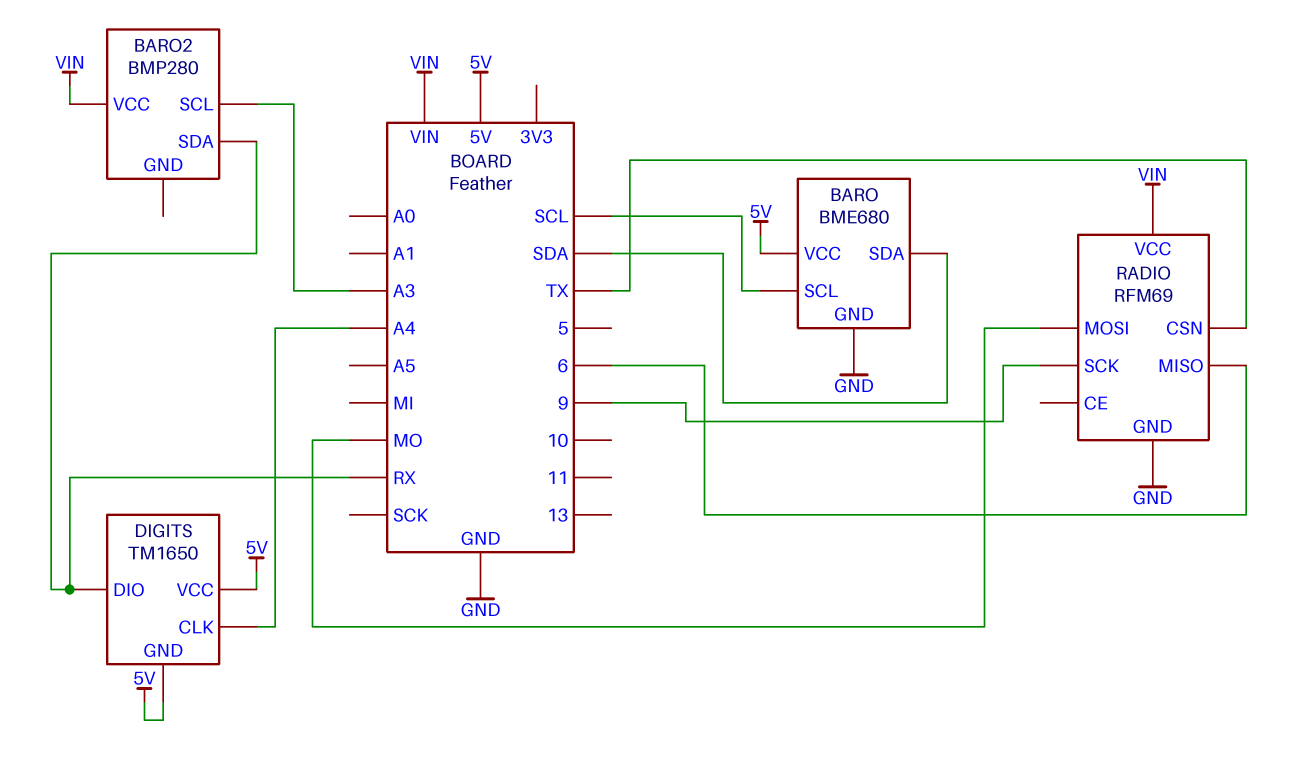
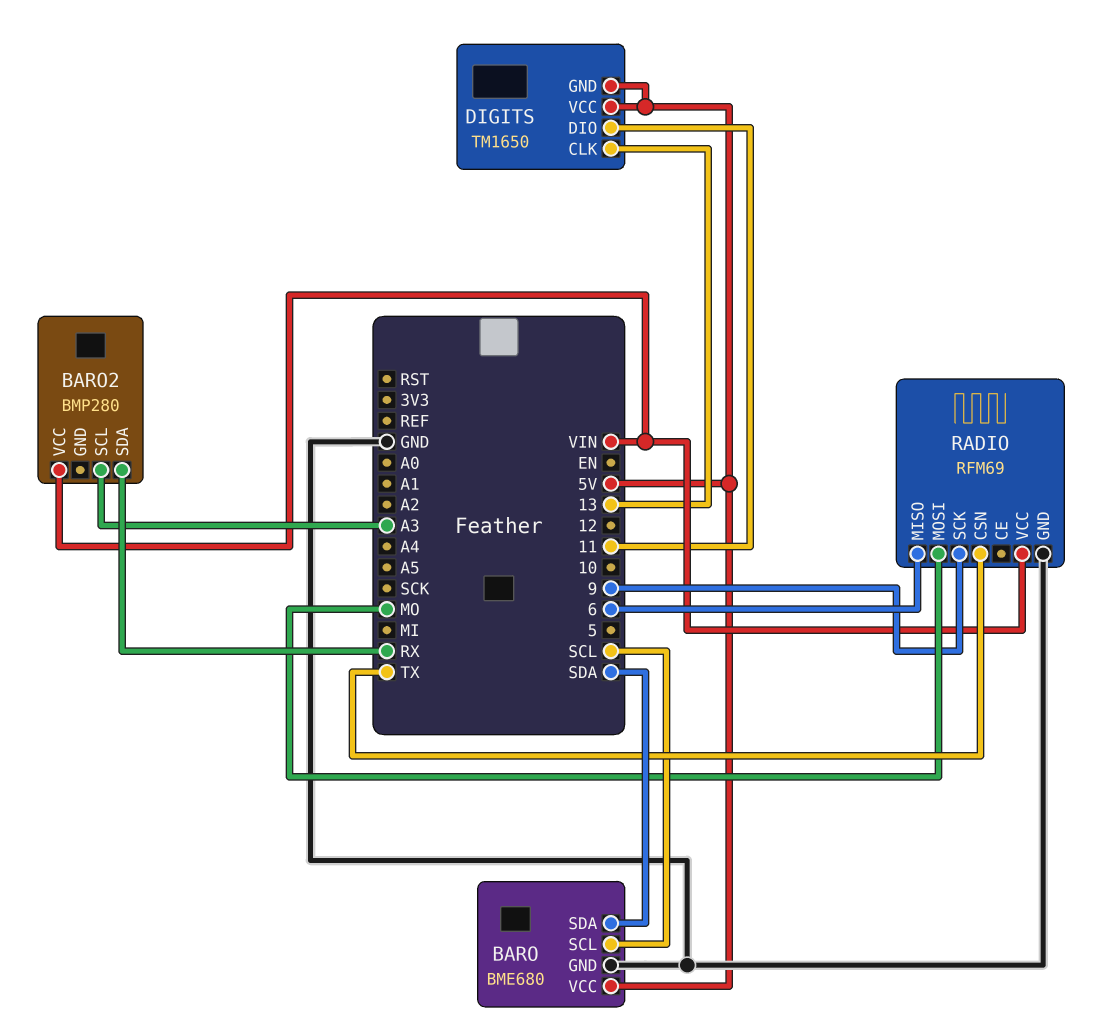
DIGITS pin CLK: A4 -> 13
DIGITS pin DIO: RX -> 11

